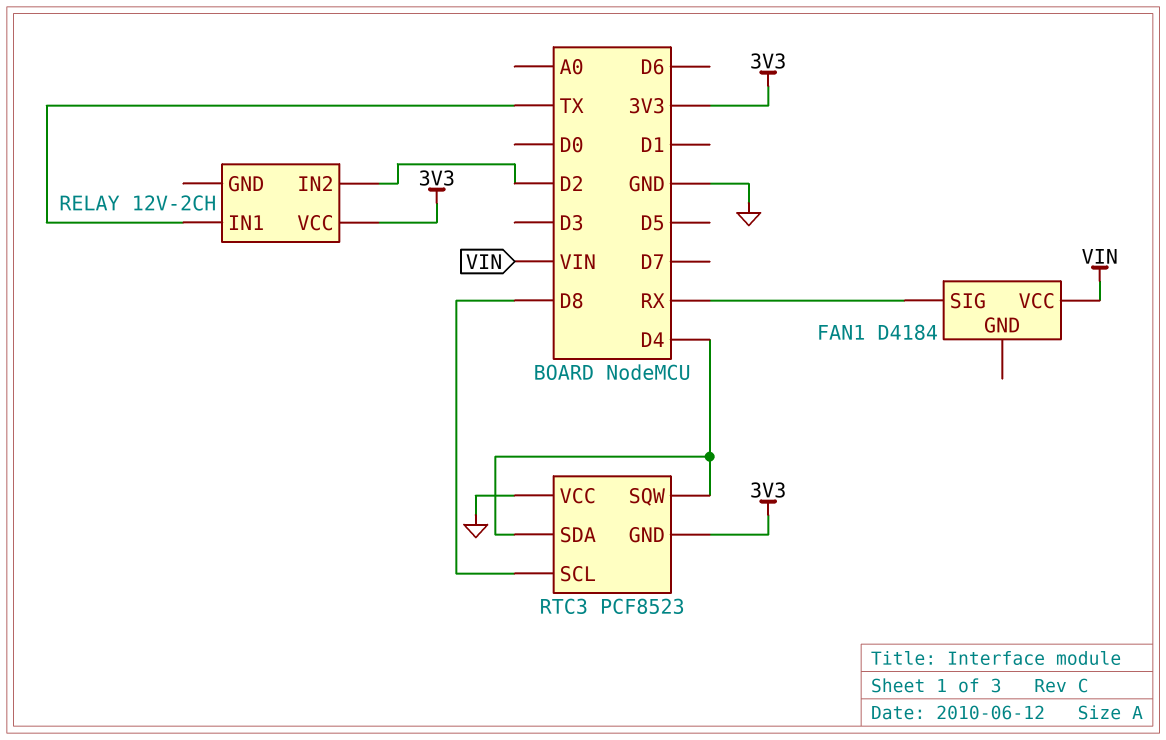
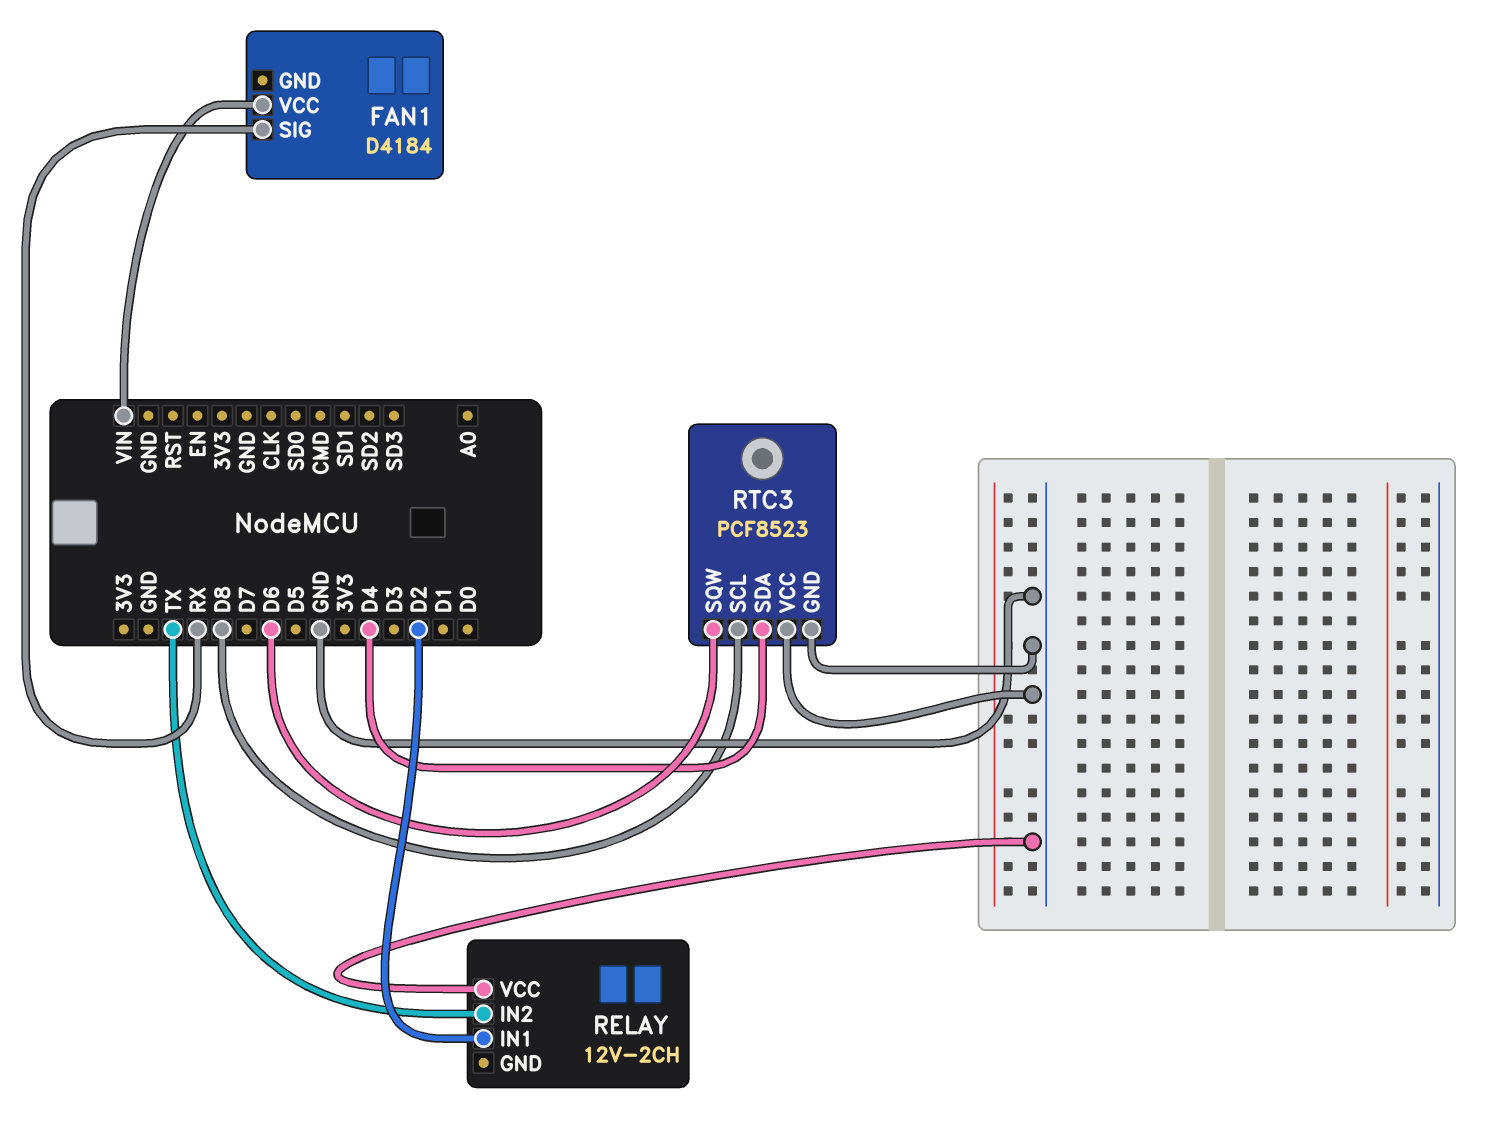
RELAY pin IN1: TX -> D2
RELAY pin IN2: D2 -> TX
RELAY pin VCC: 3V3 -> GND
RTC3 pin GND: 3V3 -> GND
RTC3 pin SQW: D4 -> D6

